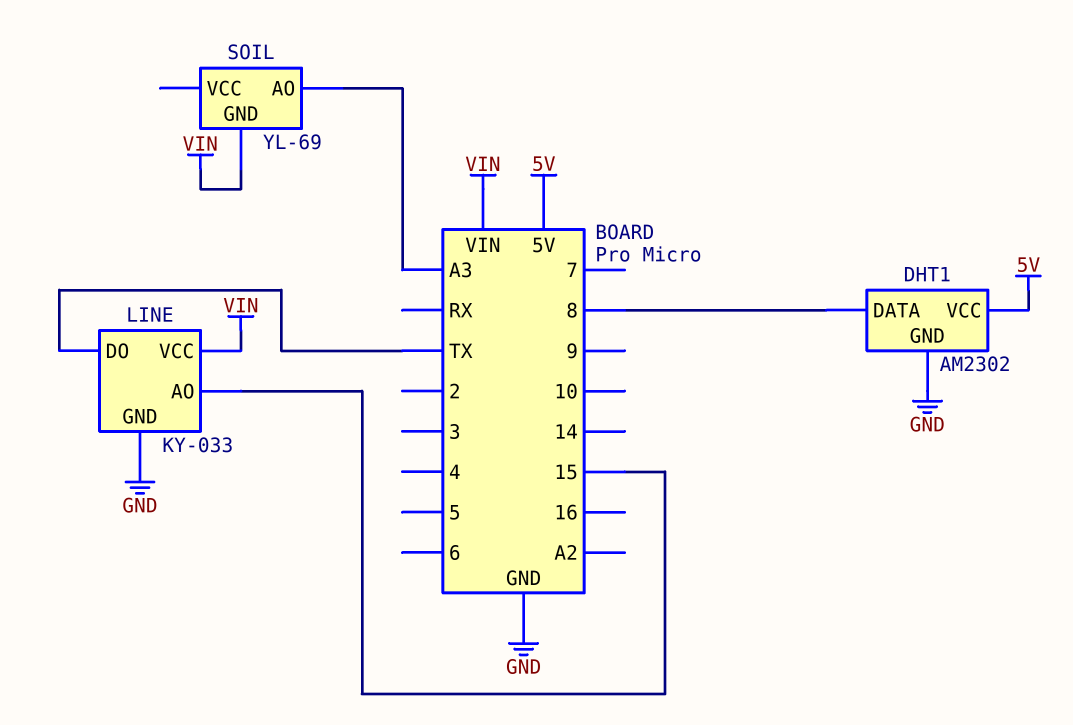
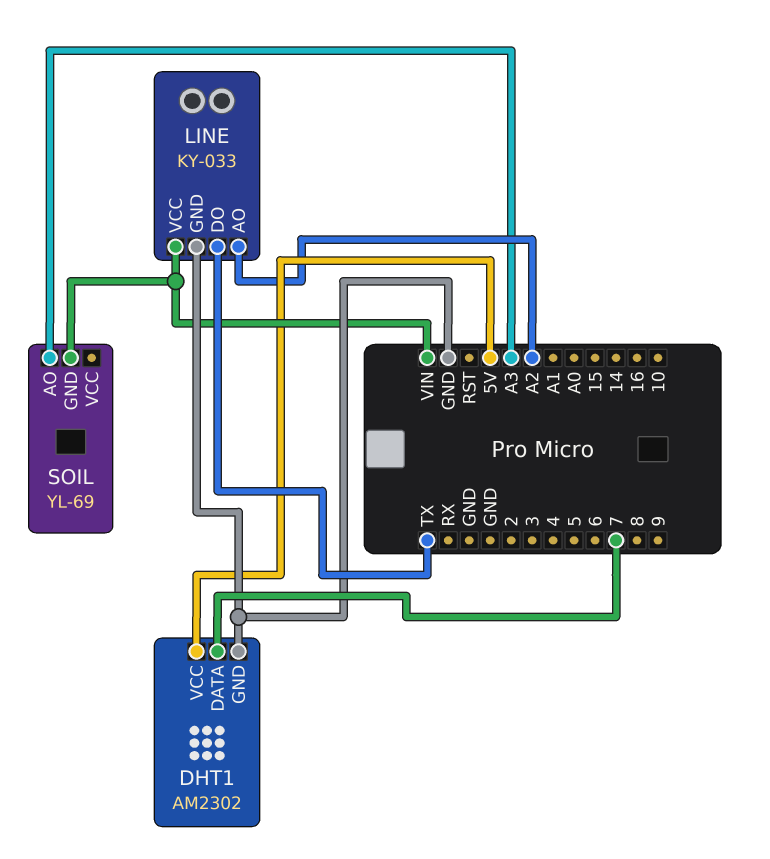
DHT1 pin DATA: 8 -> 7
LINE pin AO: 15 -> A2

